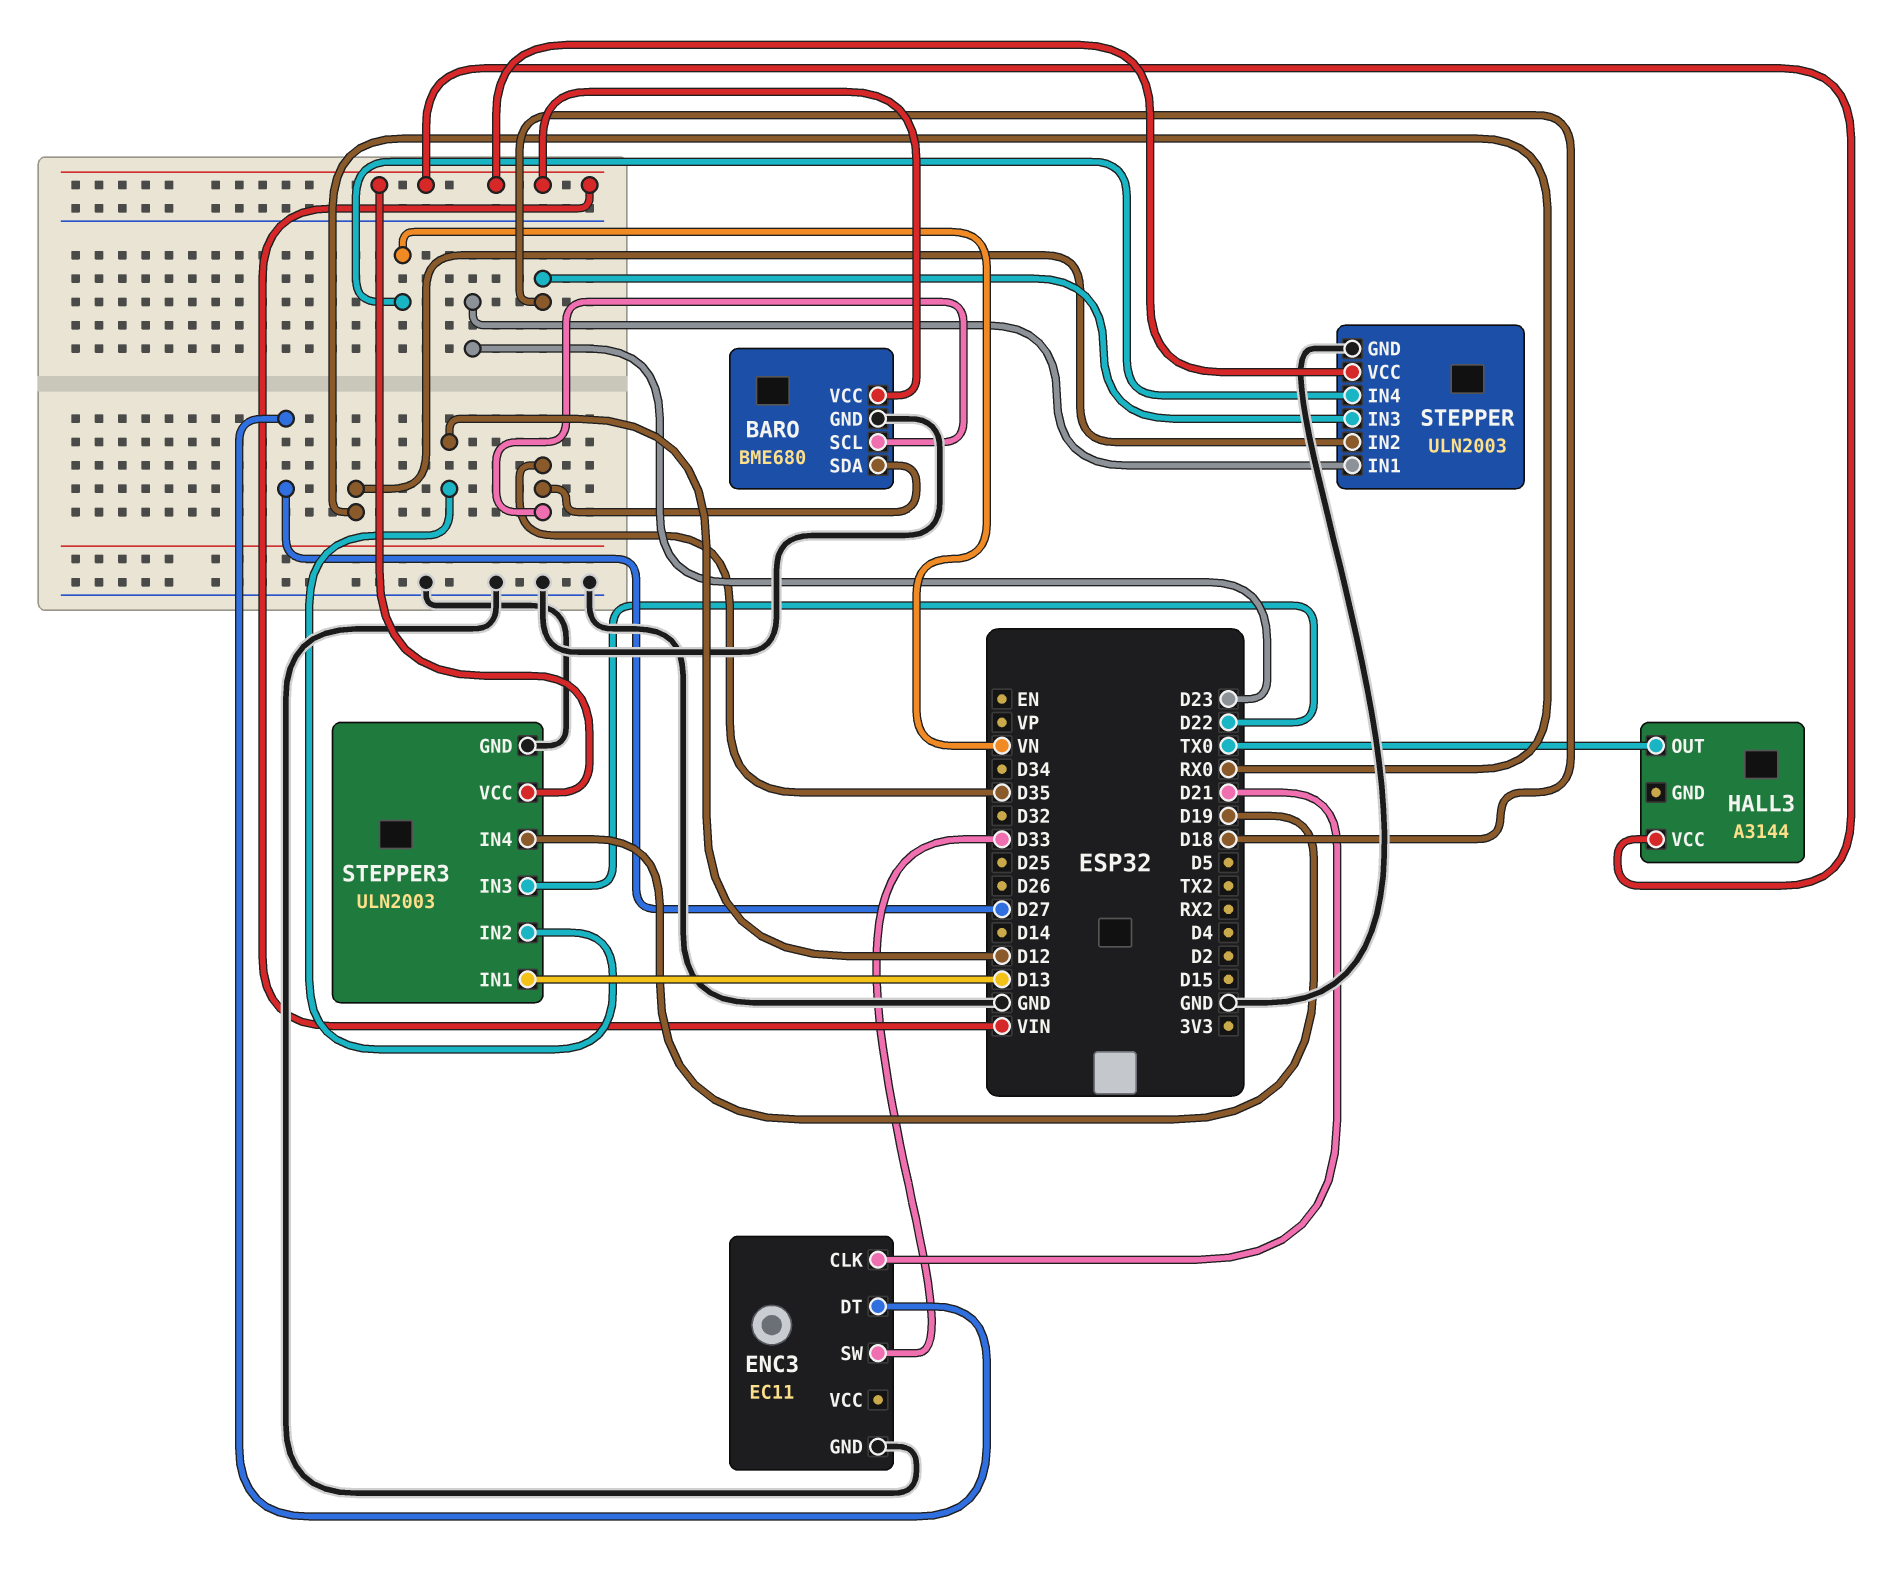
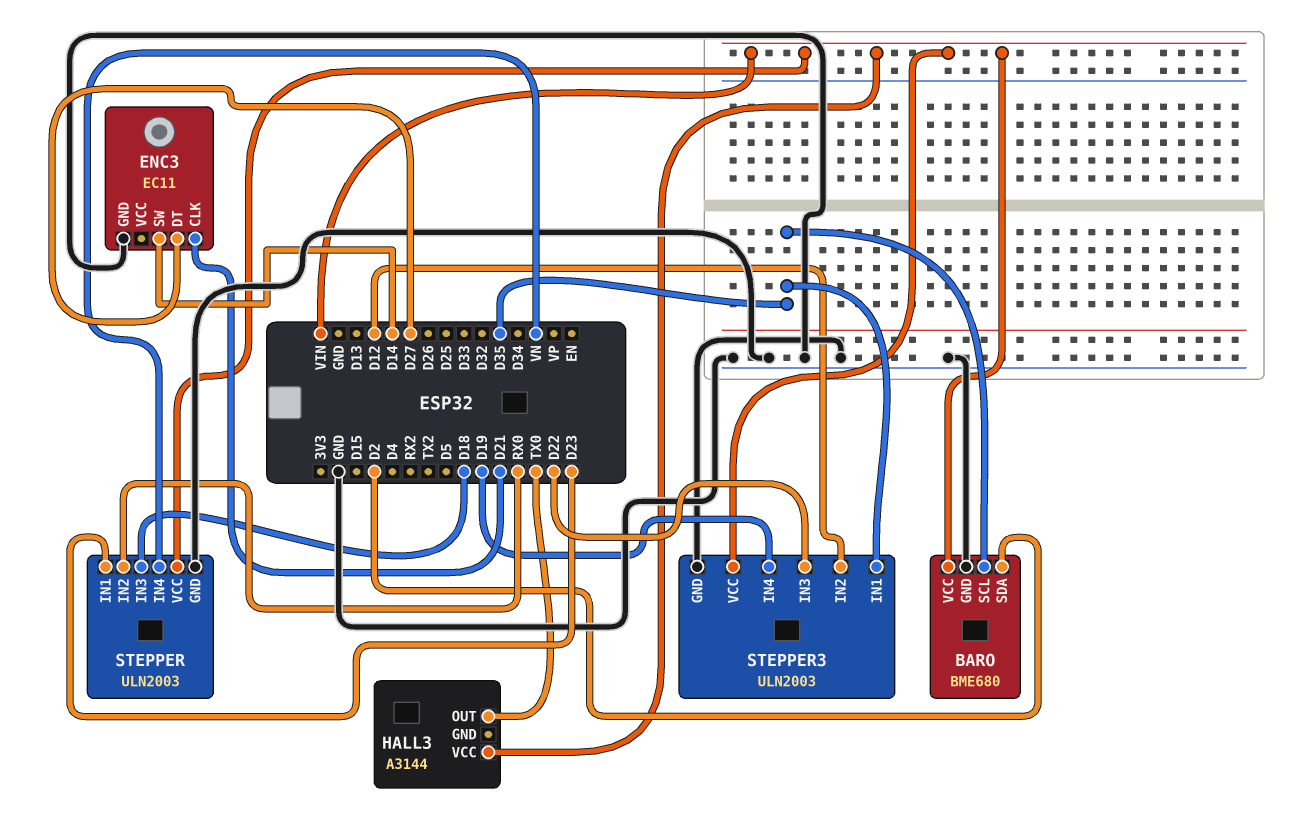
BARO pin SDA: D35 -> D2
ENC3 pin SW: D33 -> D14
STEPPER3 pin IN1: D13 -> D35

